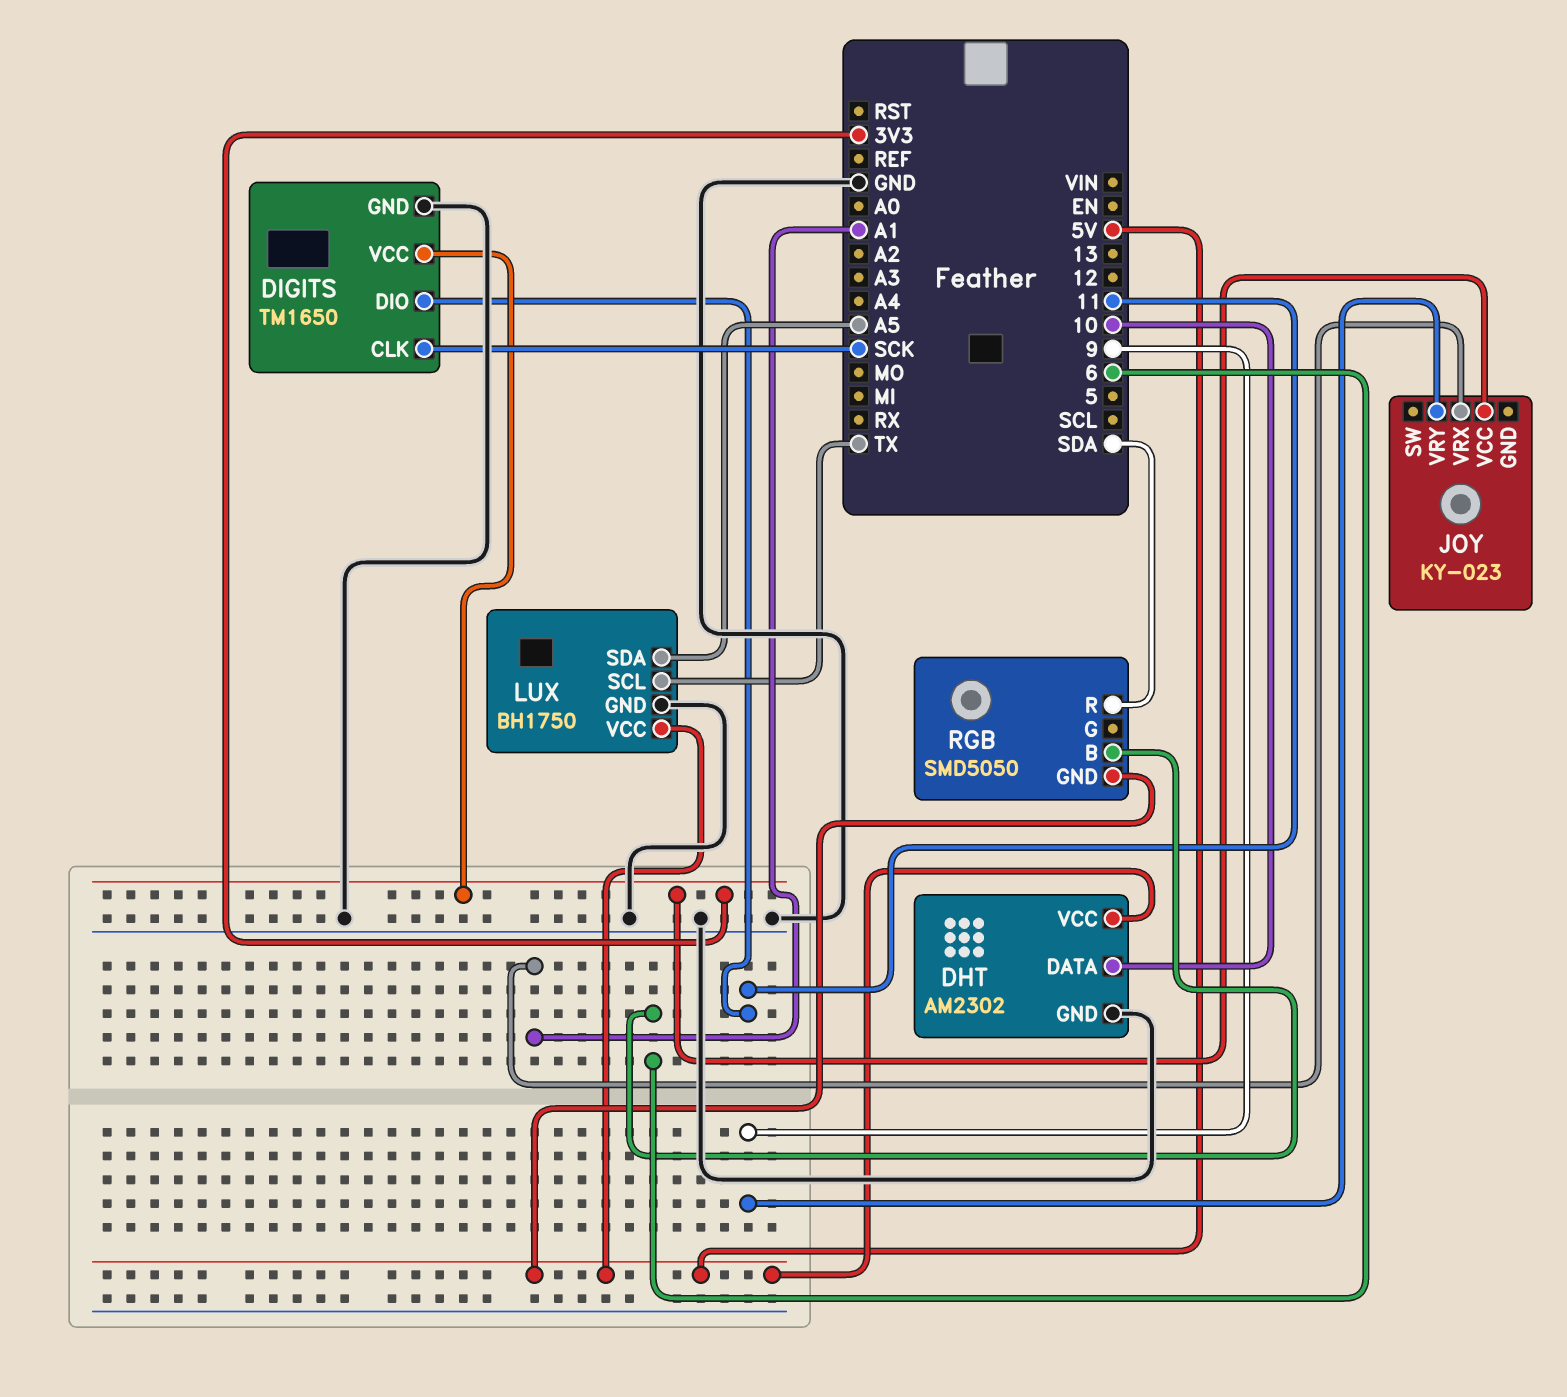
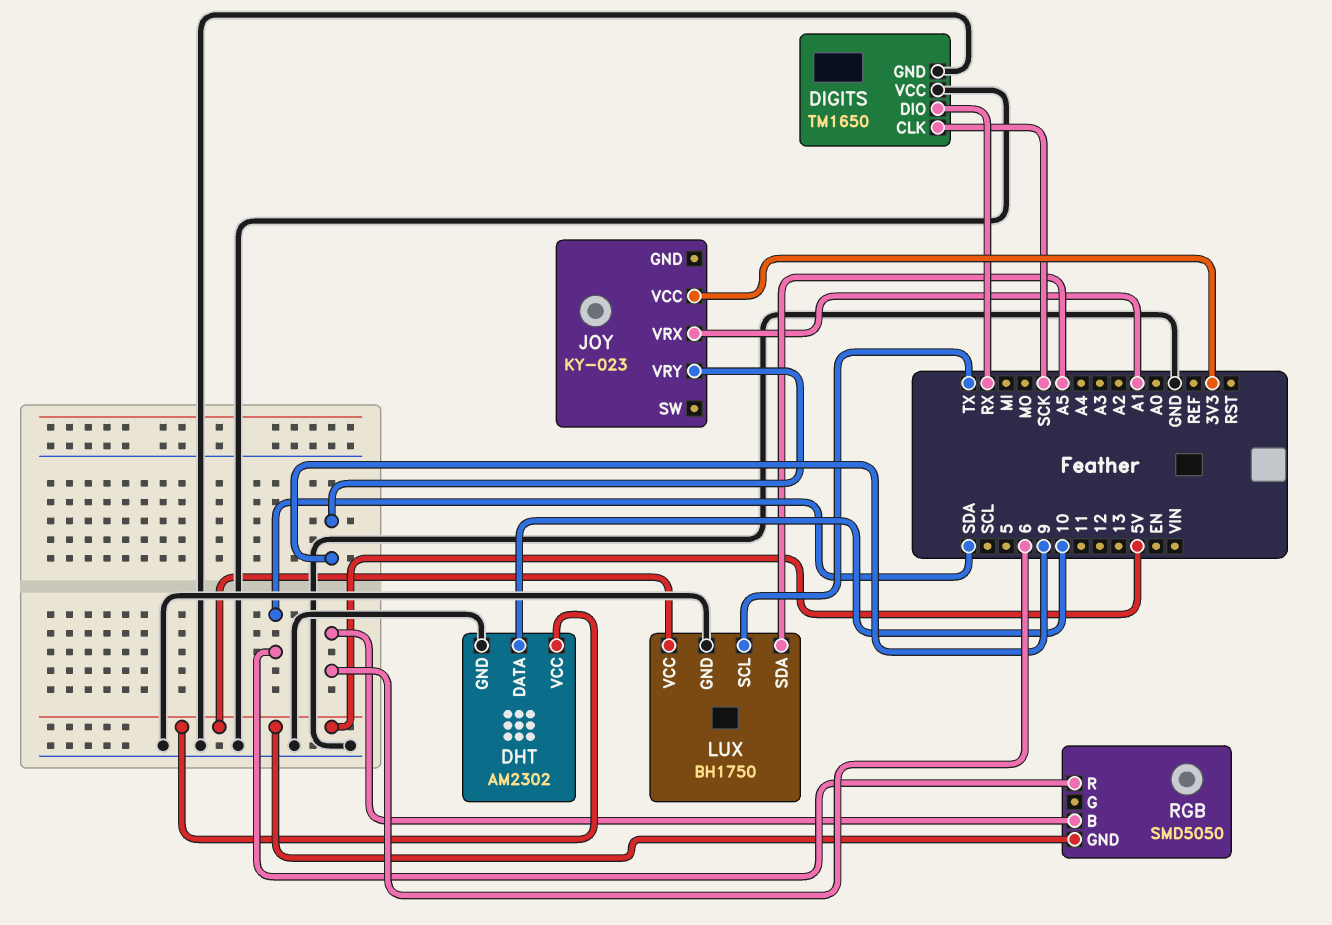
DIGITS pin DIO: 11 -> RX
DIGITS pin VCC: 3V3 -> GND

